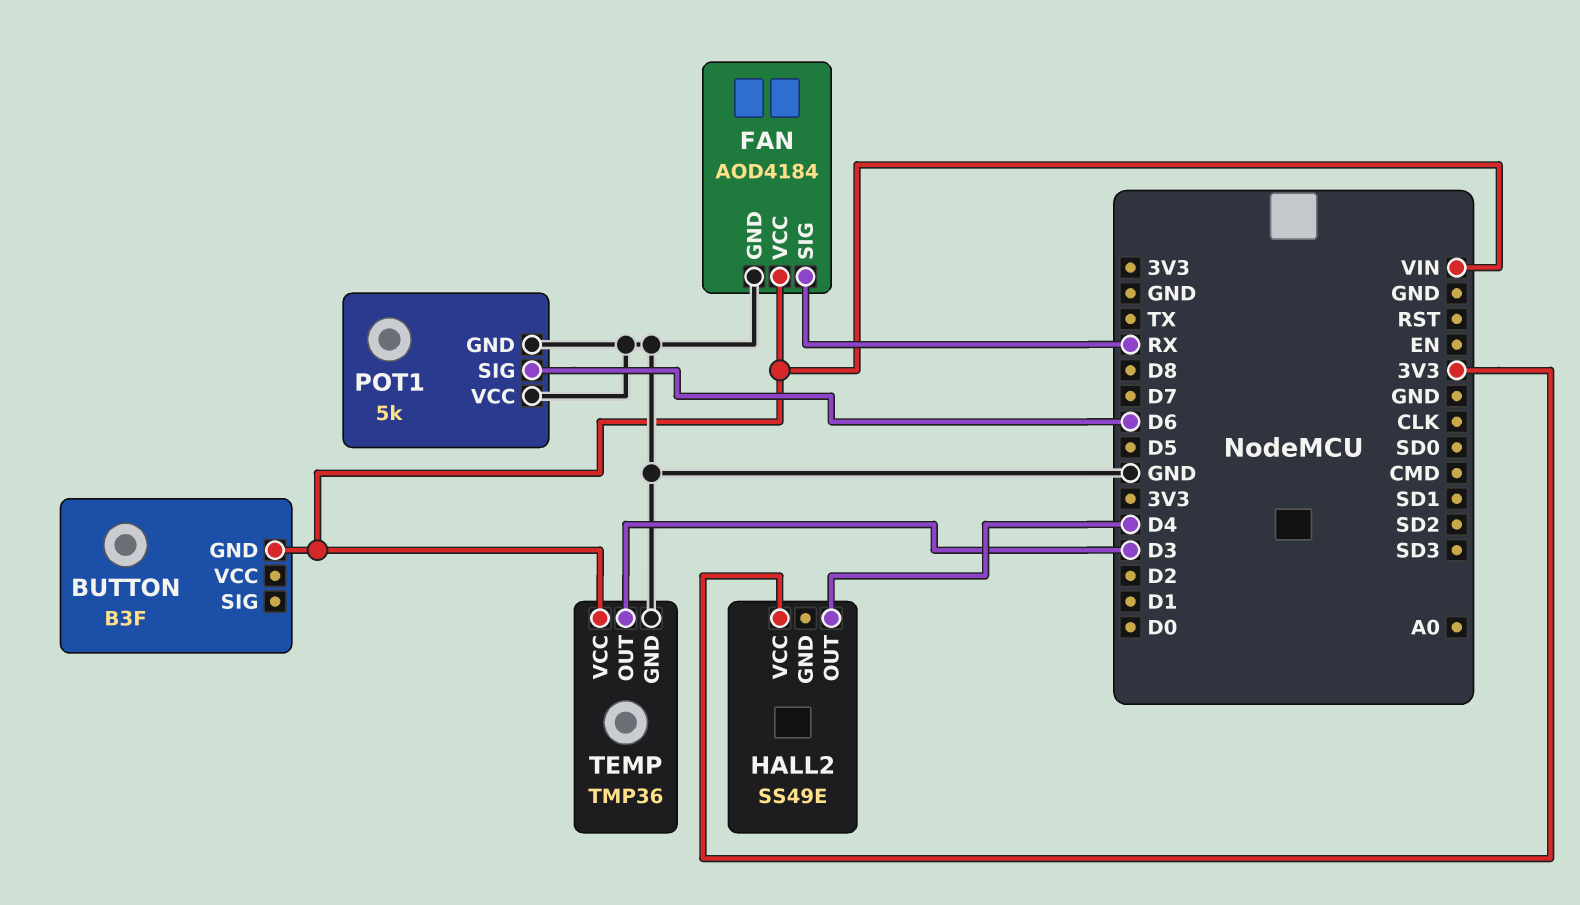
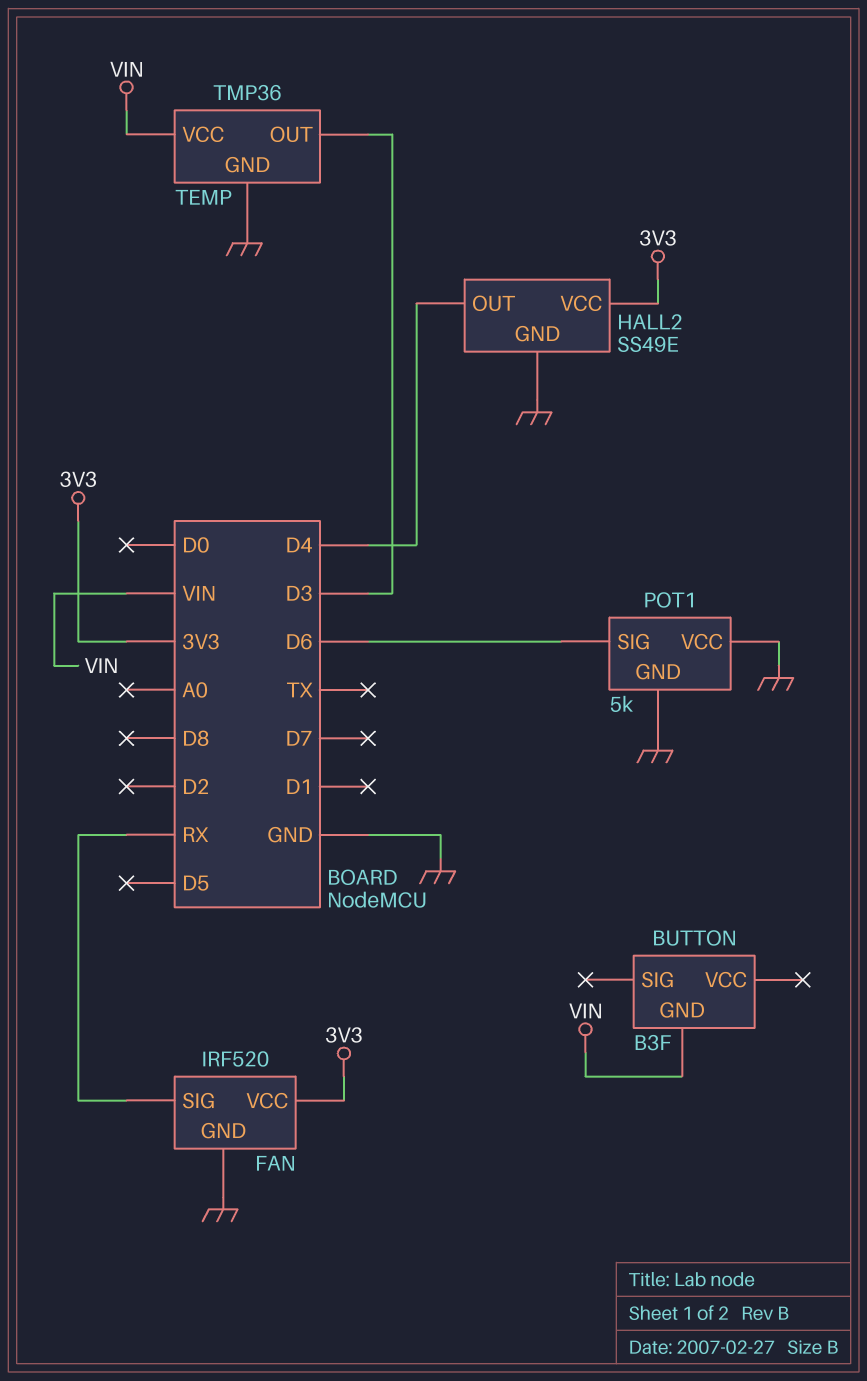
FAN: AOD4184 -> IRF520
FAN pin VCC: VIN -> 3V3
HALL2 pin GND: none -> GND

